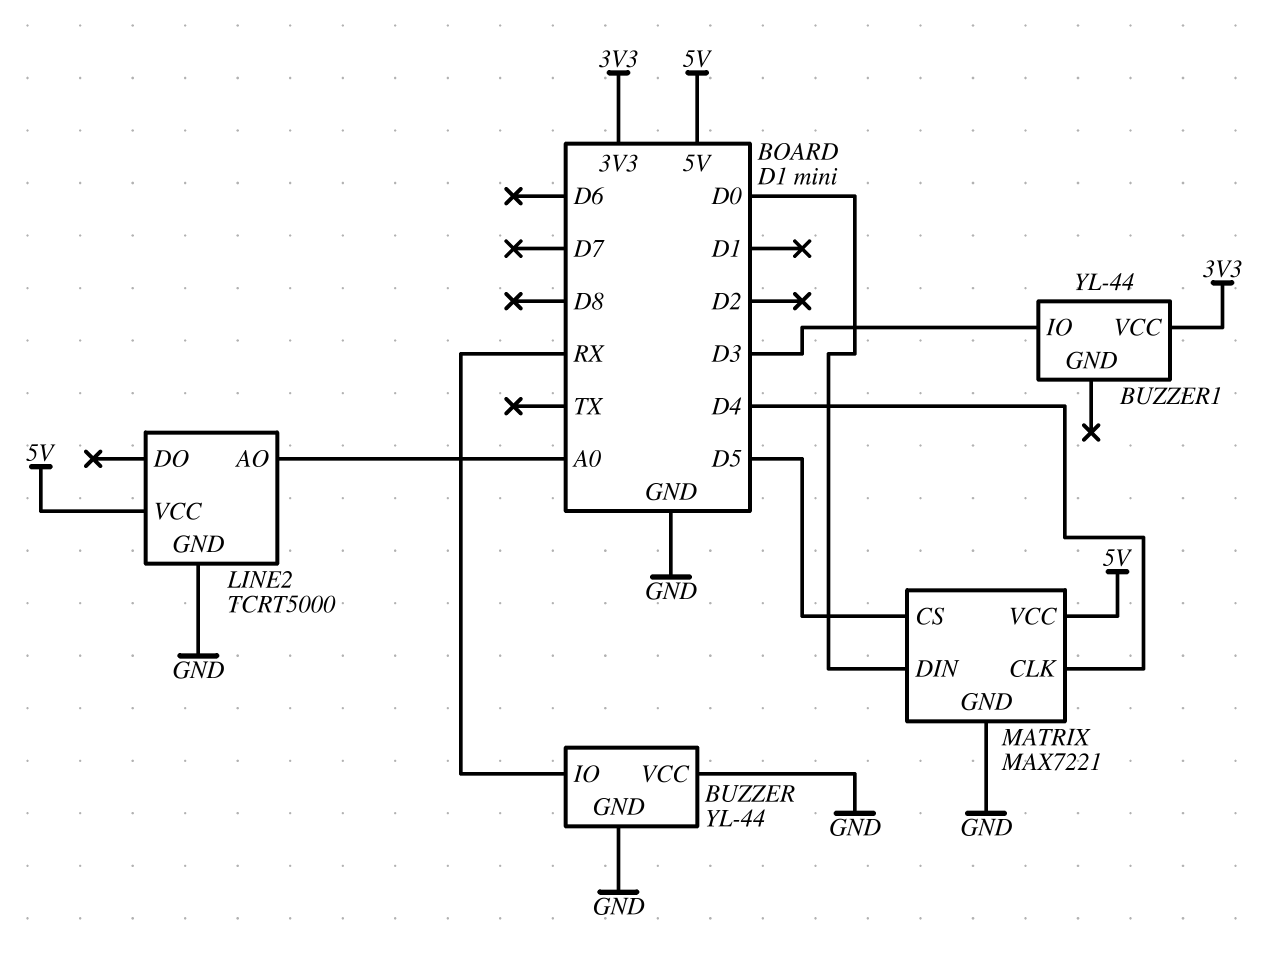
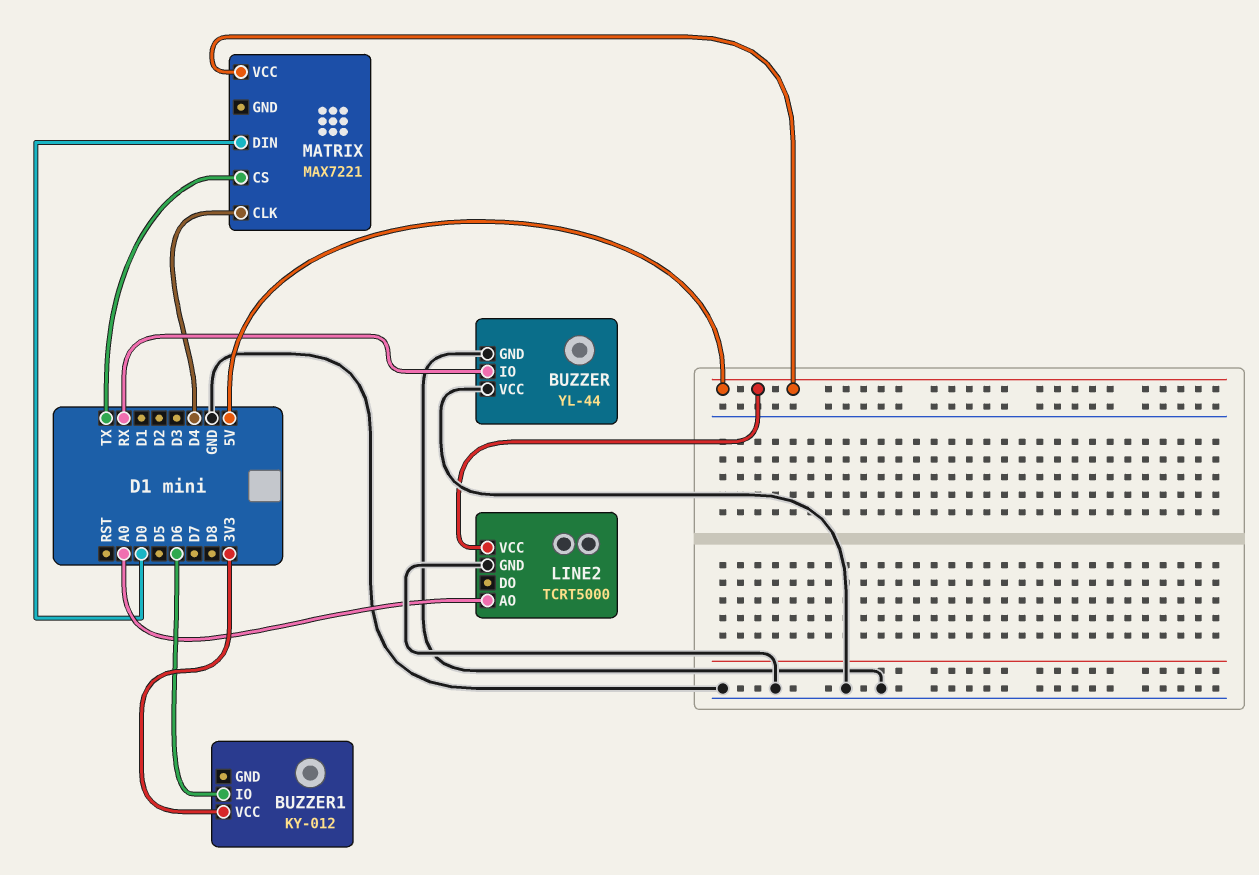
BUZZER1: YL-44 -> KY-012
BUZZER1 pin IO: D3 -> D6
MATRIX pin CS: D5 -> TX
MATRIX pin GND: GND -> none

